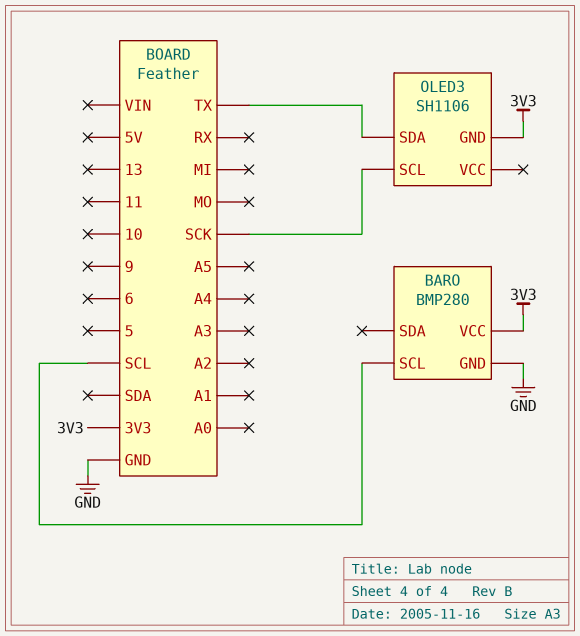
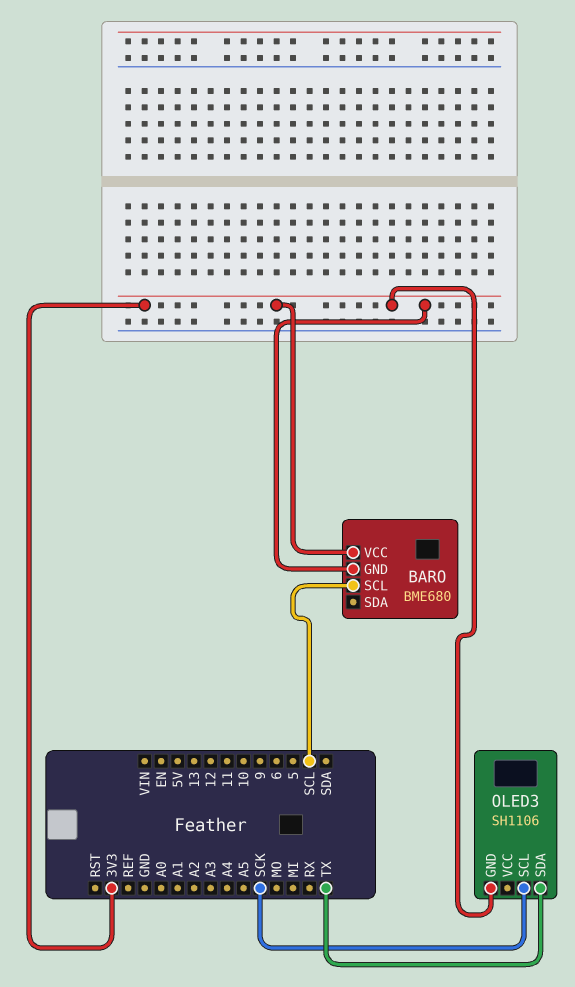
BARO: BMP280 -> BME680
BARO pin GND: GND -> 3V3

